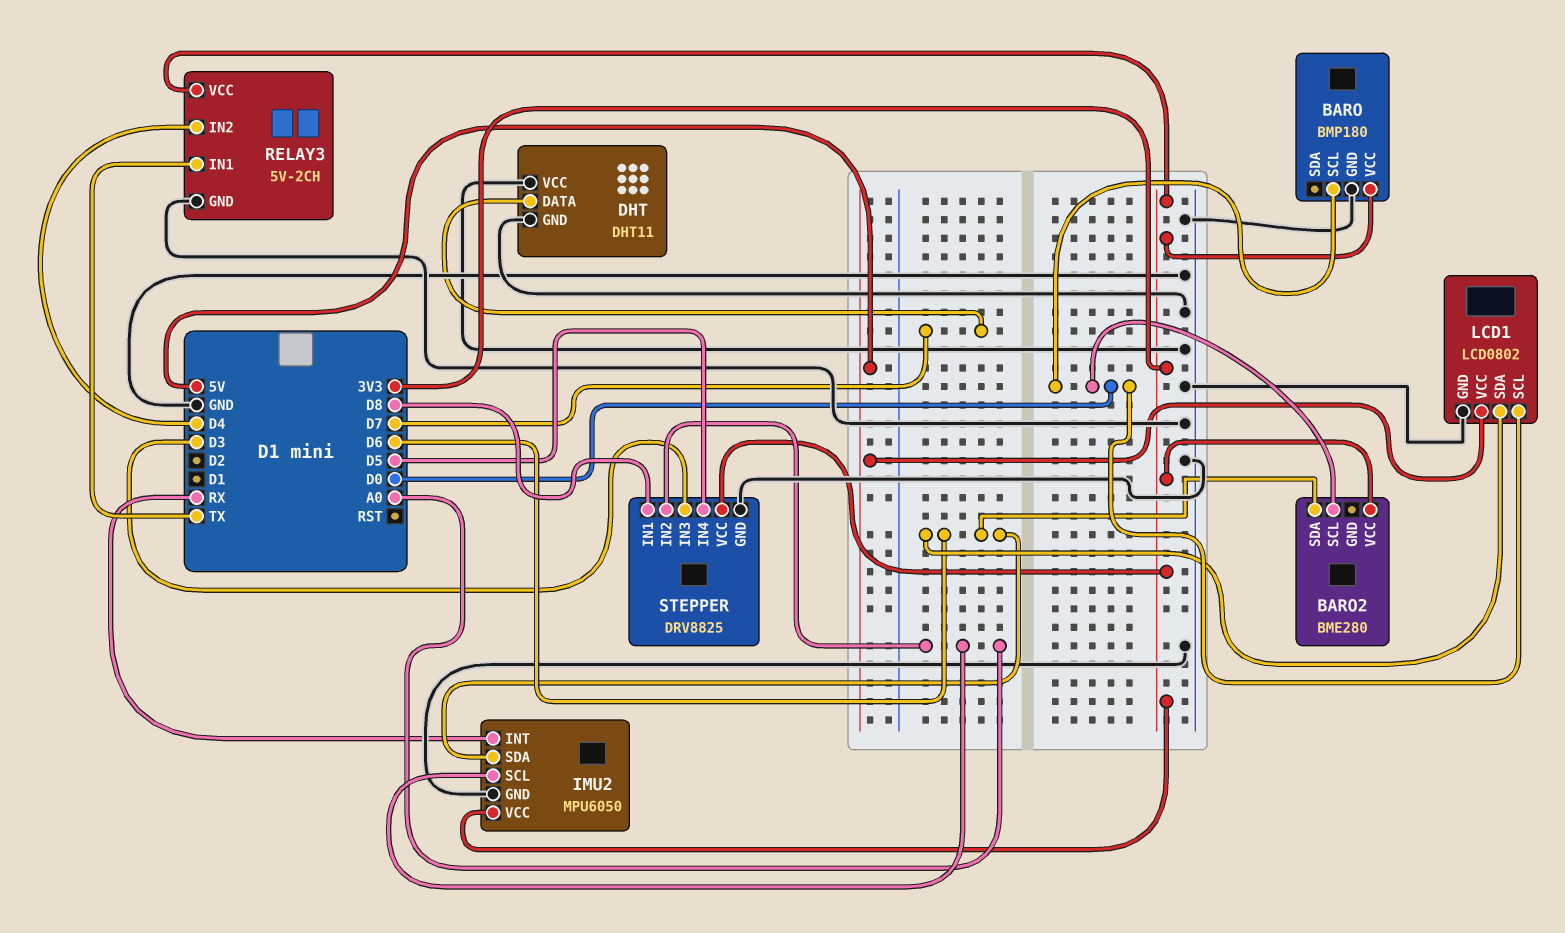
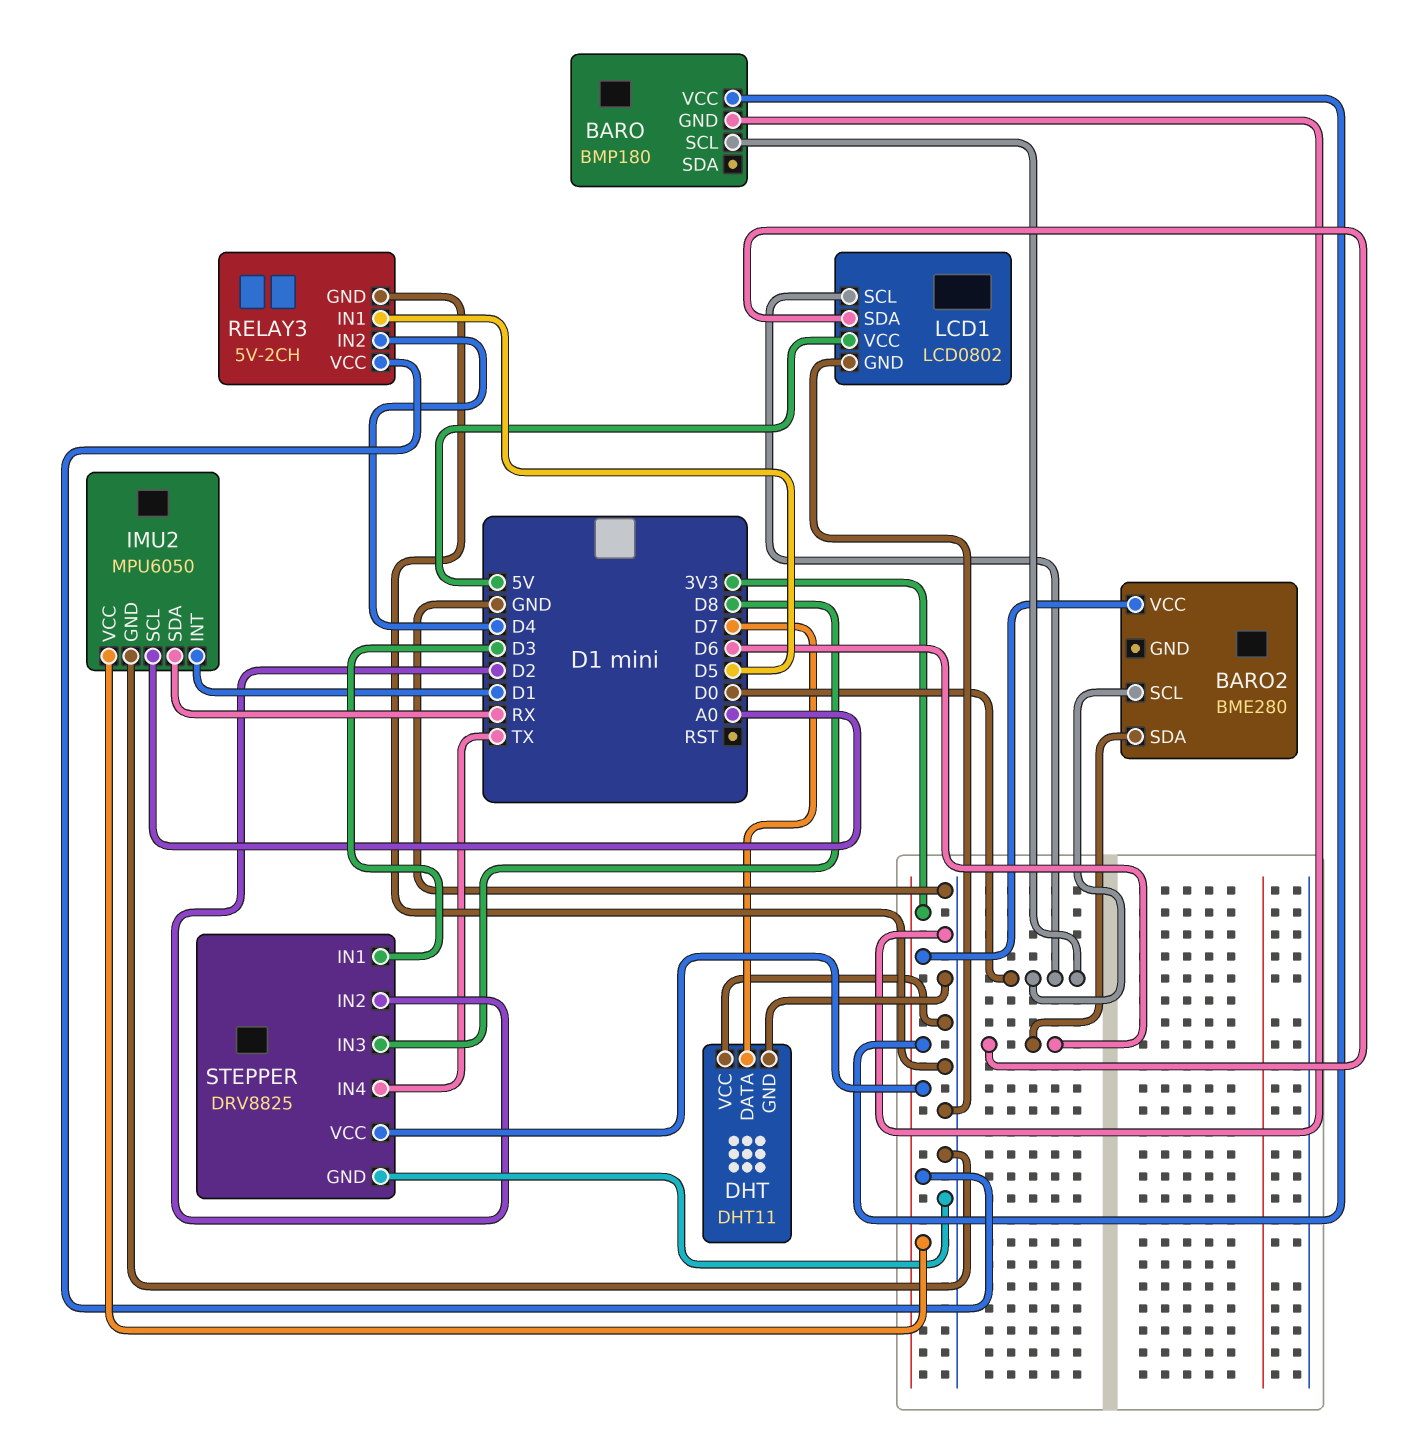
IMU2 pin INT: RX -> D1
IMU2 pin SDA: D6 -> RX
RELAY3 pin IN1: TX -> D5
STEPPER pin IN1: D8 -> D3
STEPPER pin IN2: A0 -> D2
STEPPER pin IN3: D3 -> D8
STEPPER pin IN4: D5 -> TX

